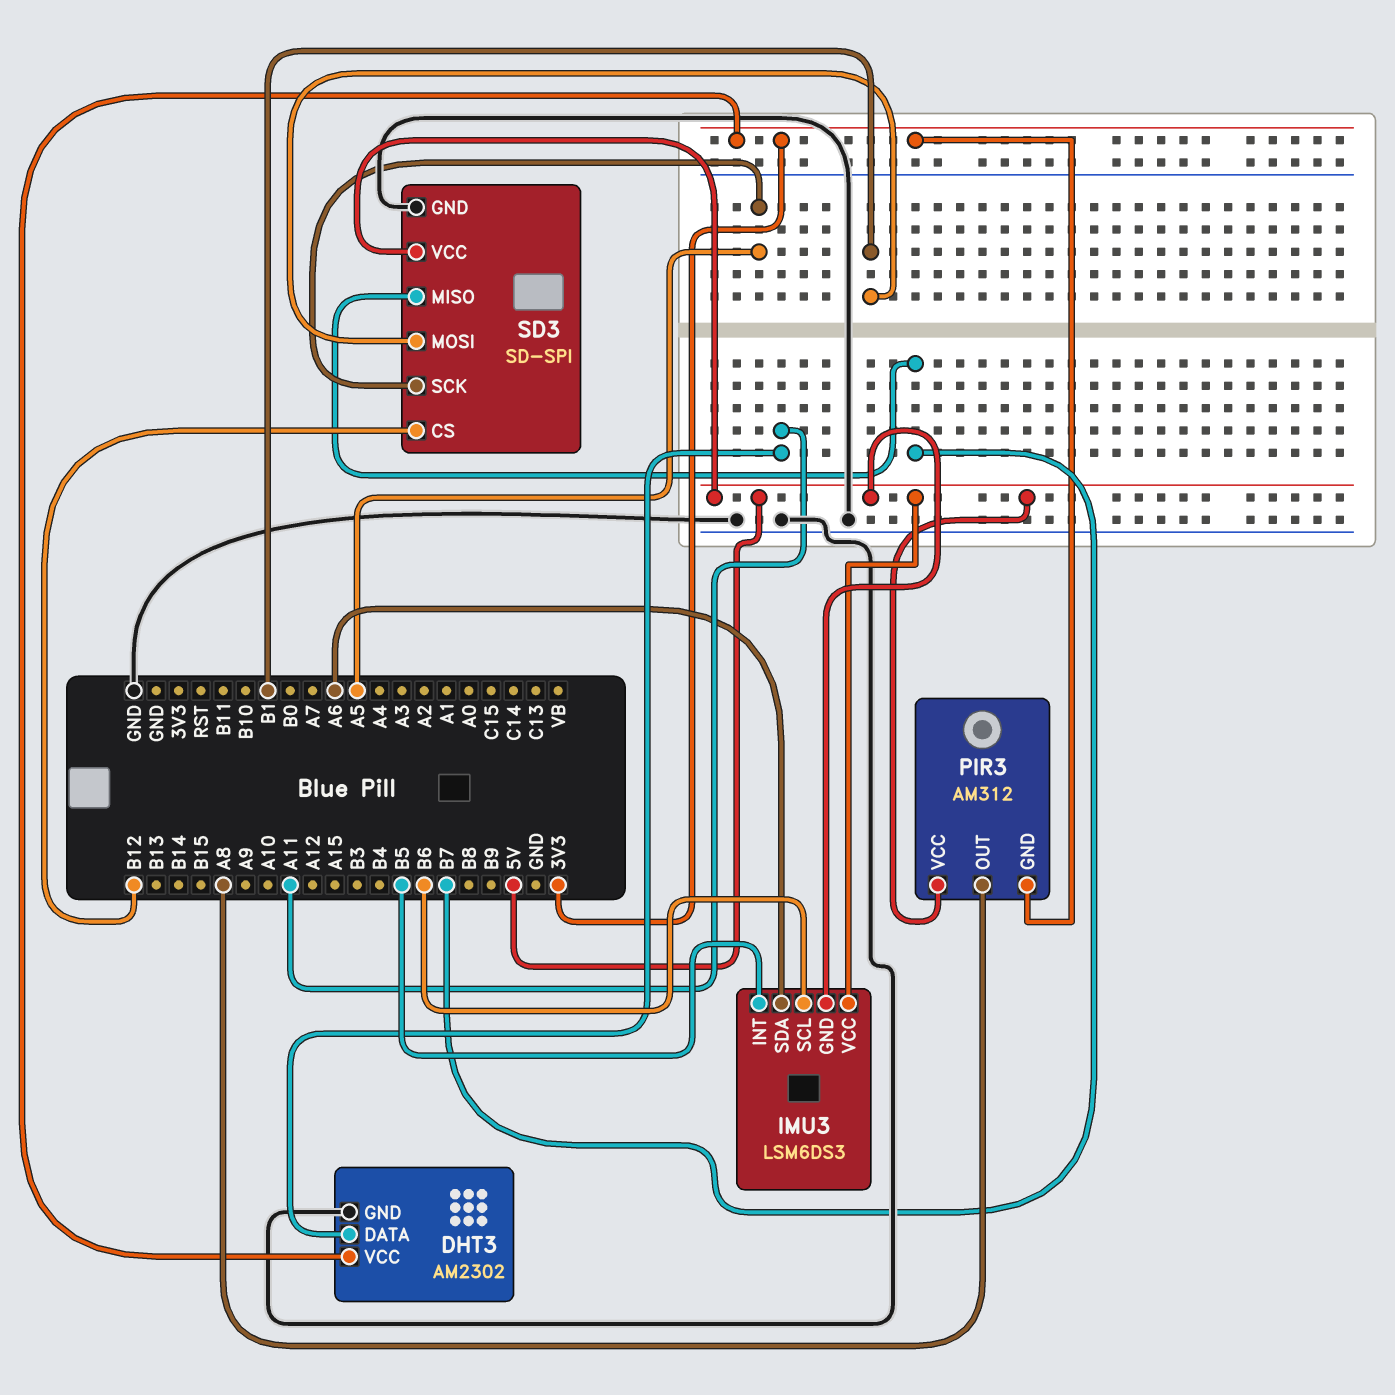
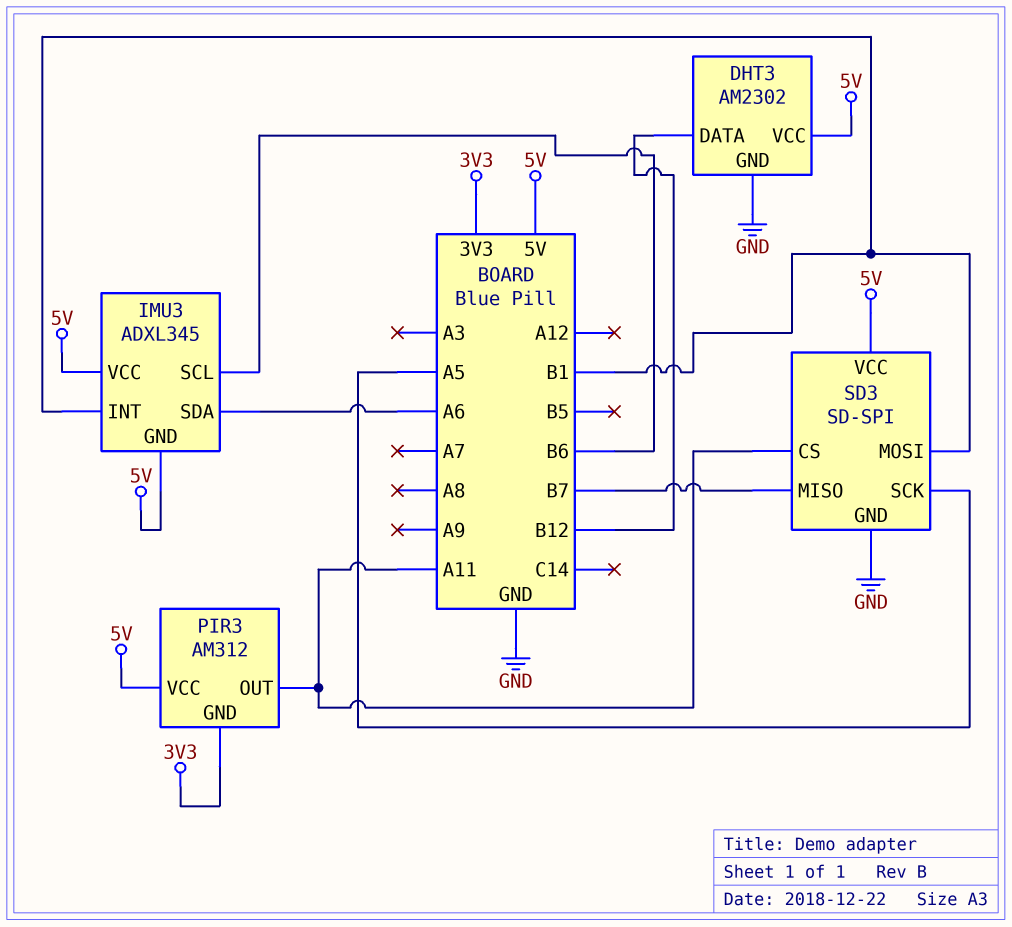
DHT3 pin DATA: A11 -> B12
DHT3 pin VCC: 3V3 -> 5V
IMU3: LSM6DS3 -> ADXL345
IMU3 pin INT: B5 -> B1
PIR3 pin OUT: A8 -> A11
SD3 pin CS: B12 -> A11

